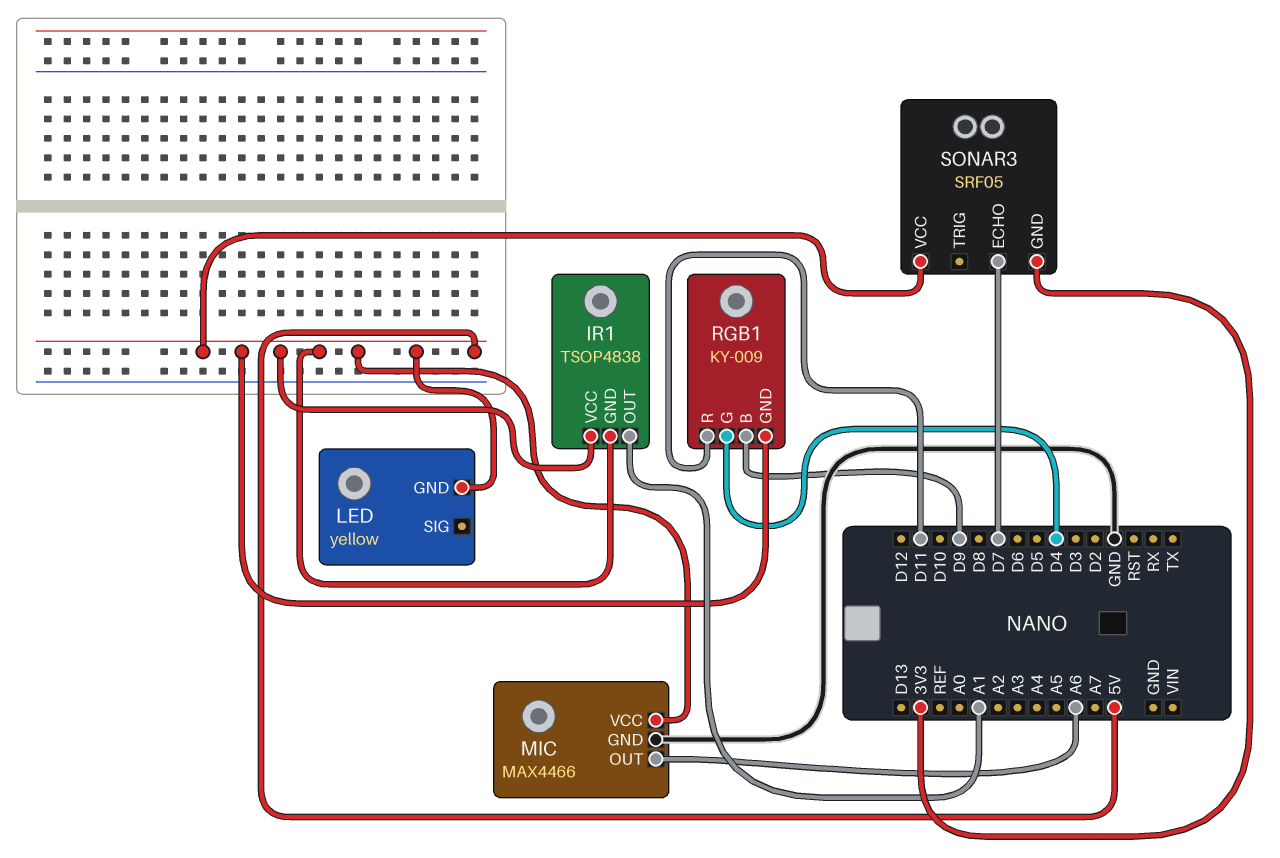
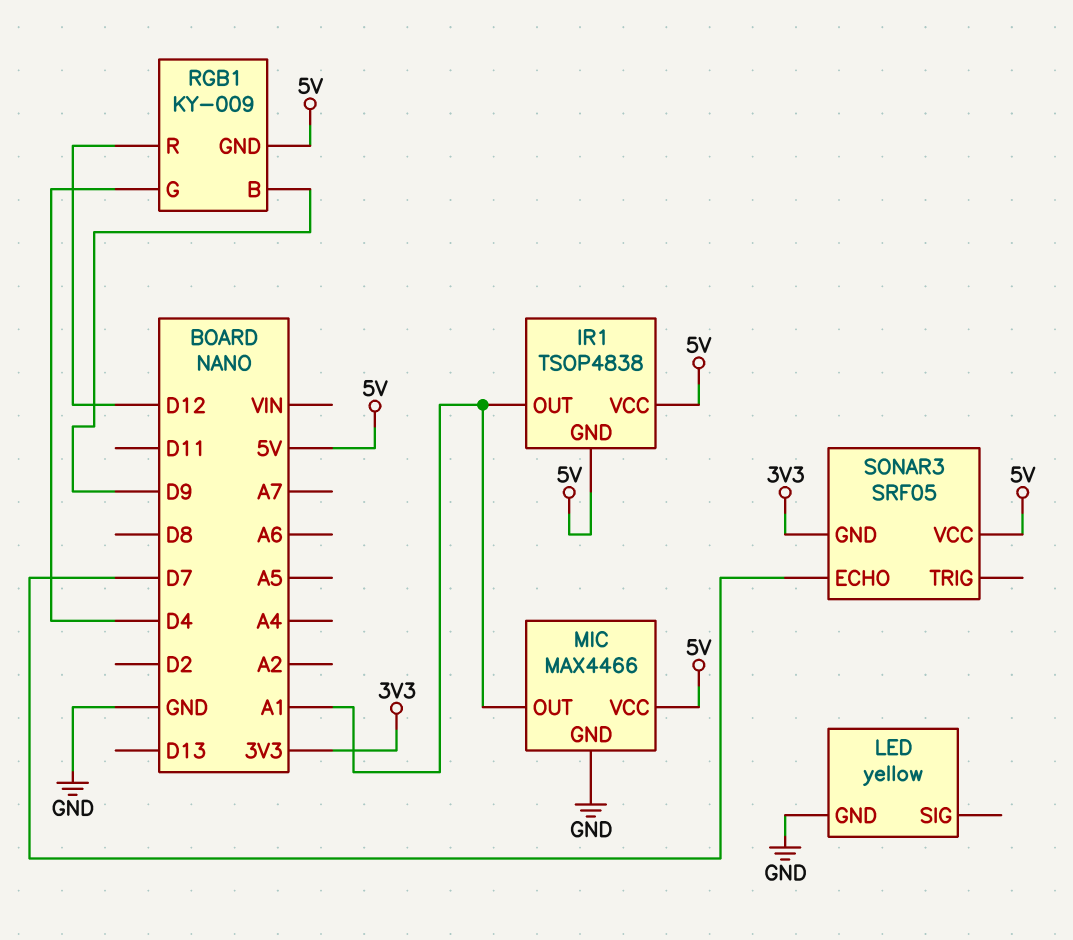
LED pin GND: 5V -> GND
MIC pin OUT: A6 -> A1
RGB1 pin R: D11 -> D12

